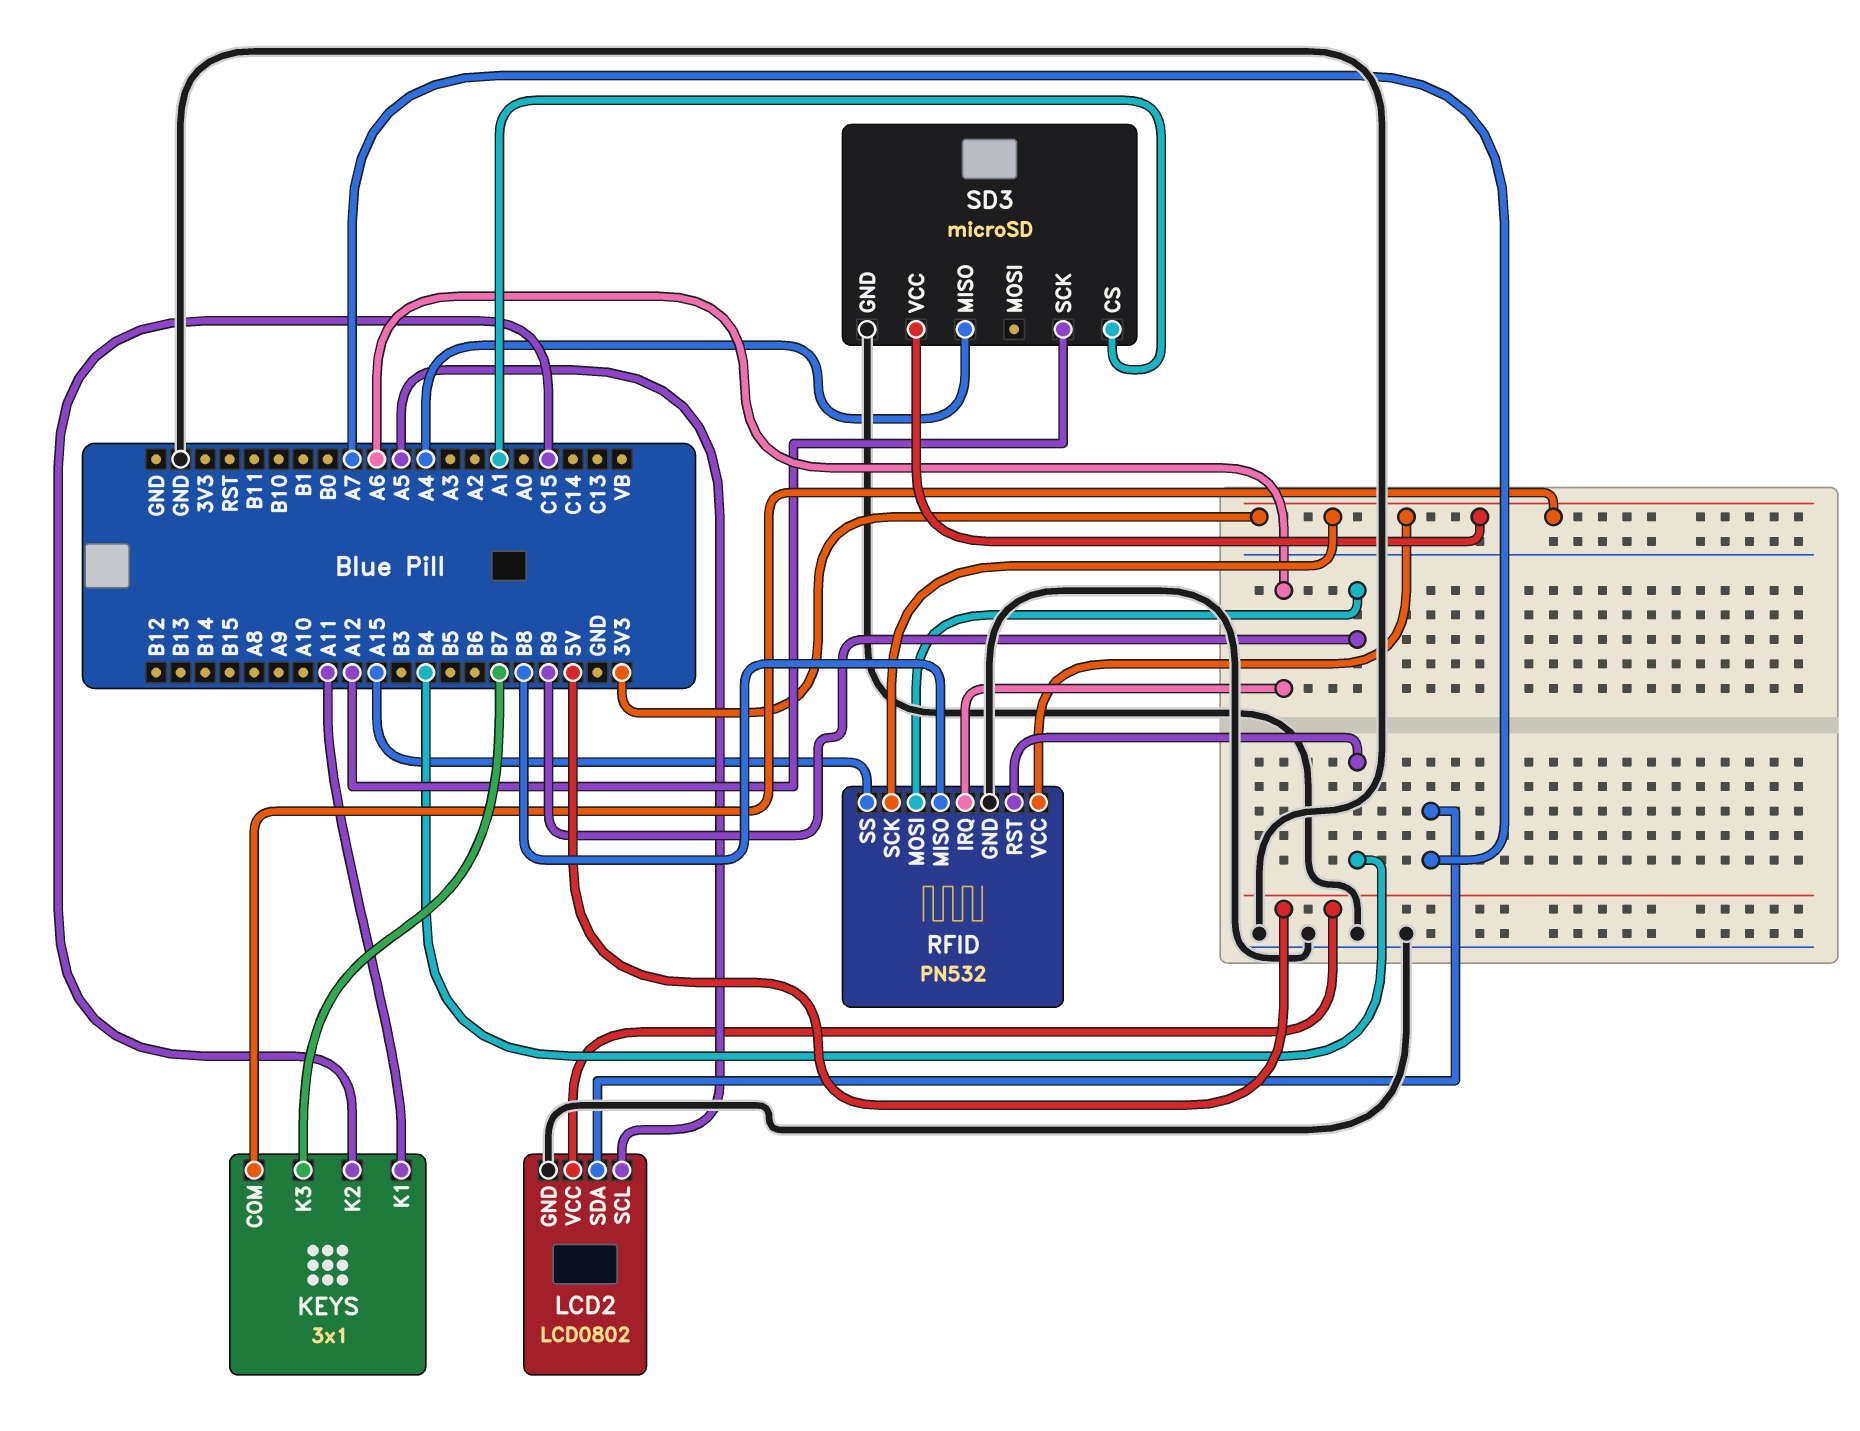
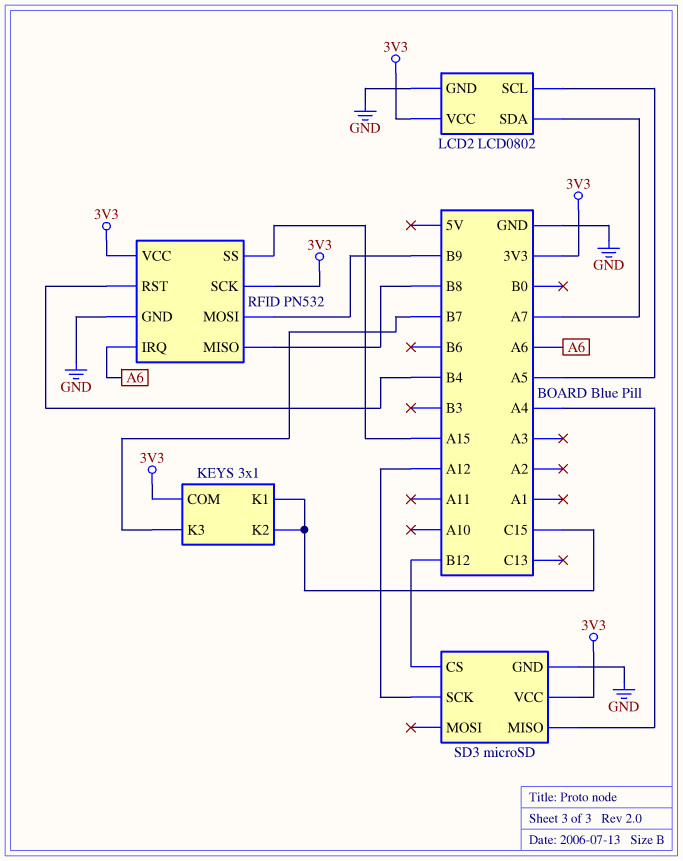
KEYS pin K1: A11 -> C15
LCD2 pin VCC: 5V -> 3V3
SD3 pin CS: A1 -> B12

